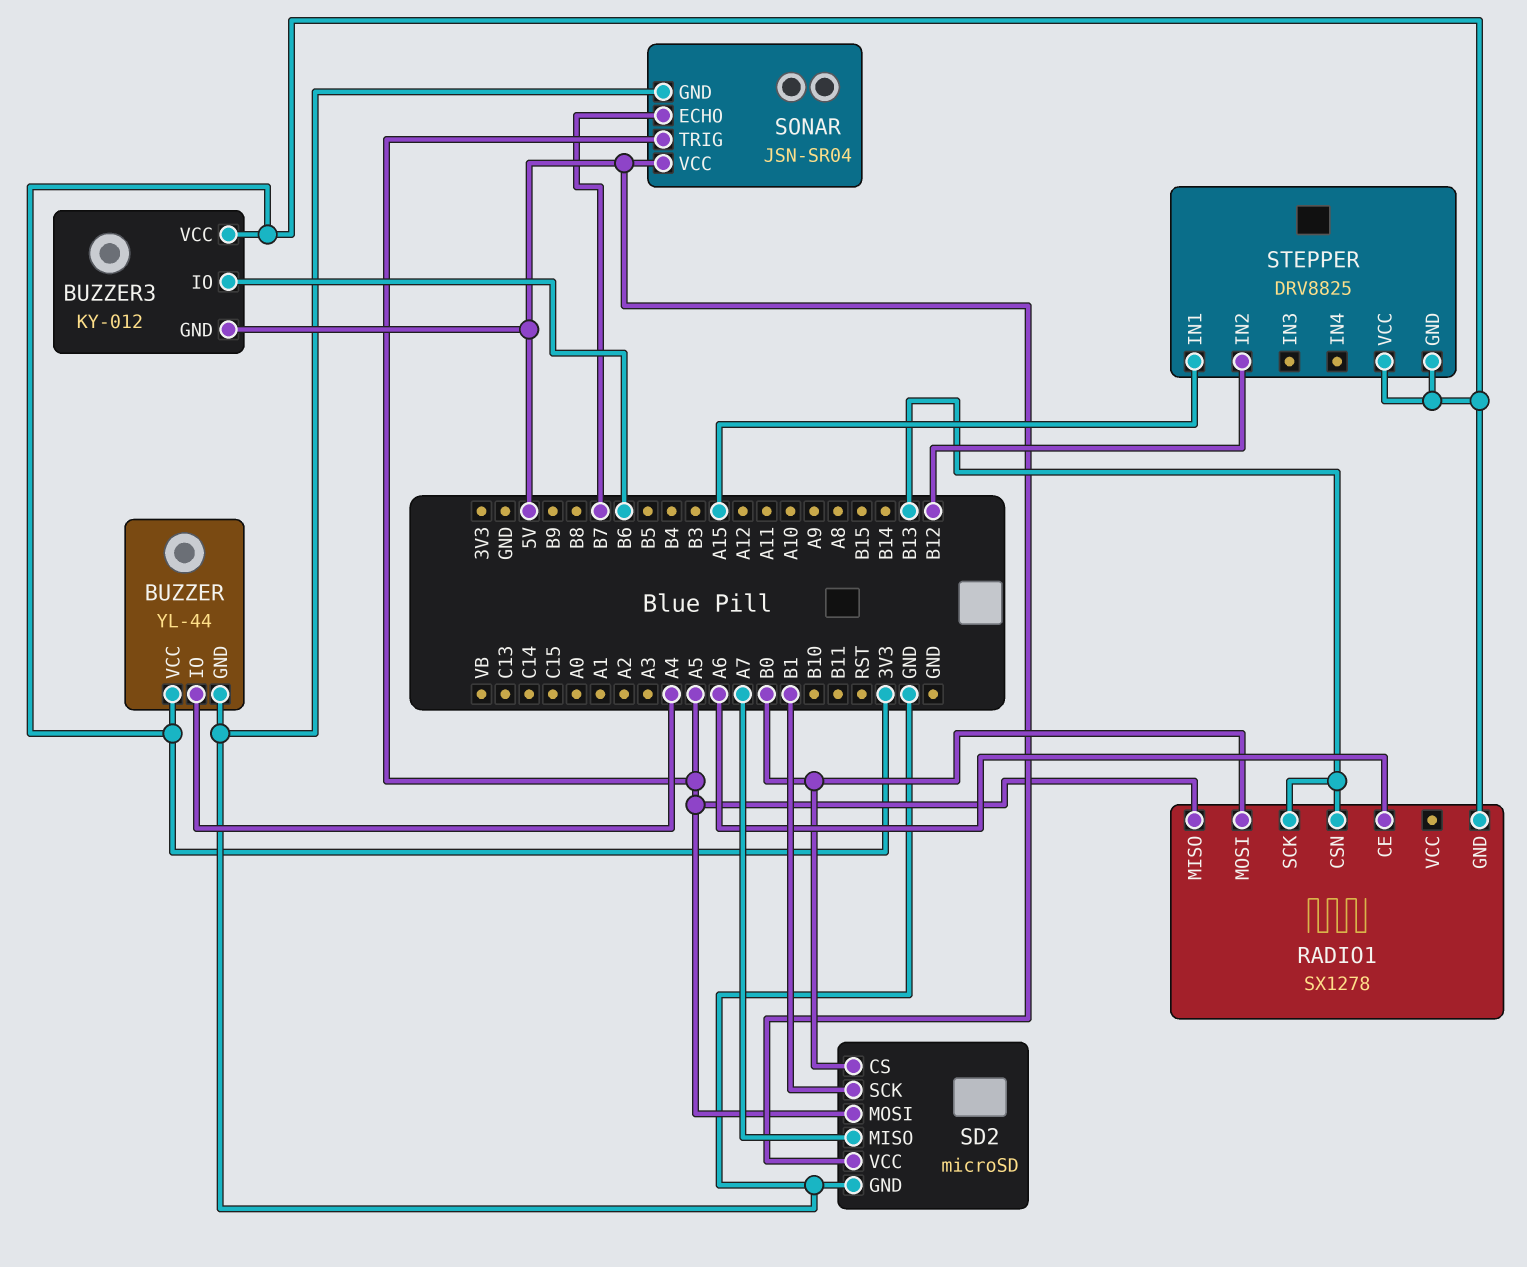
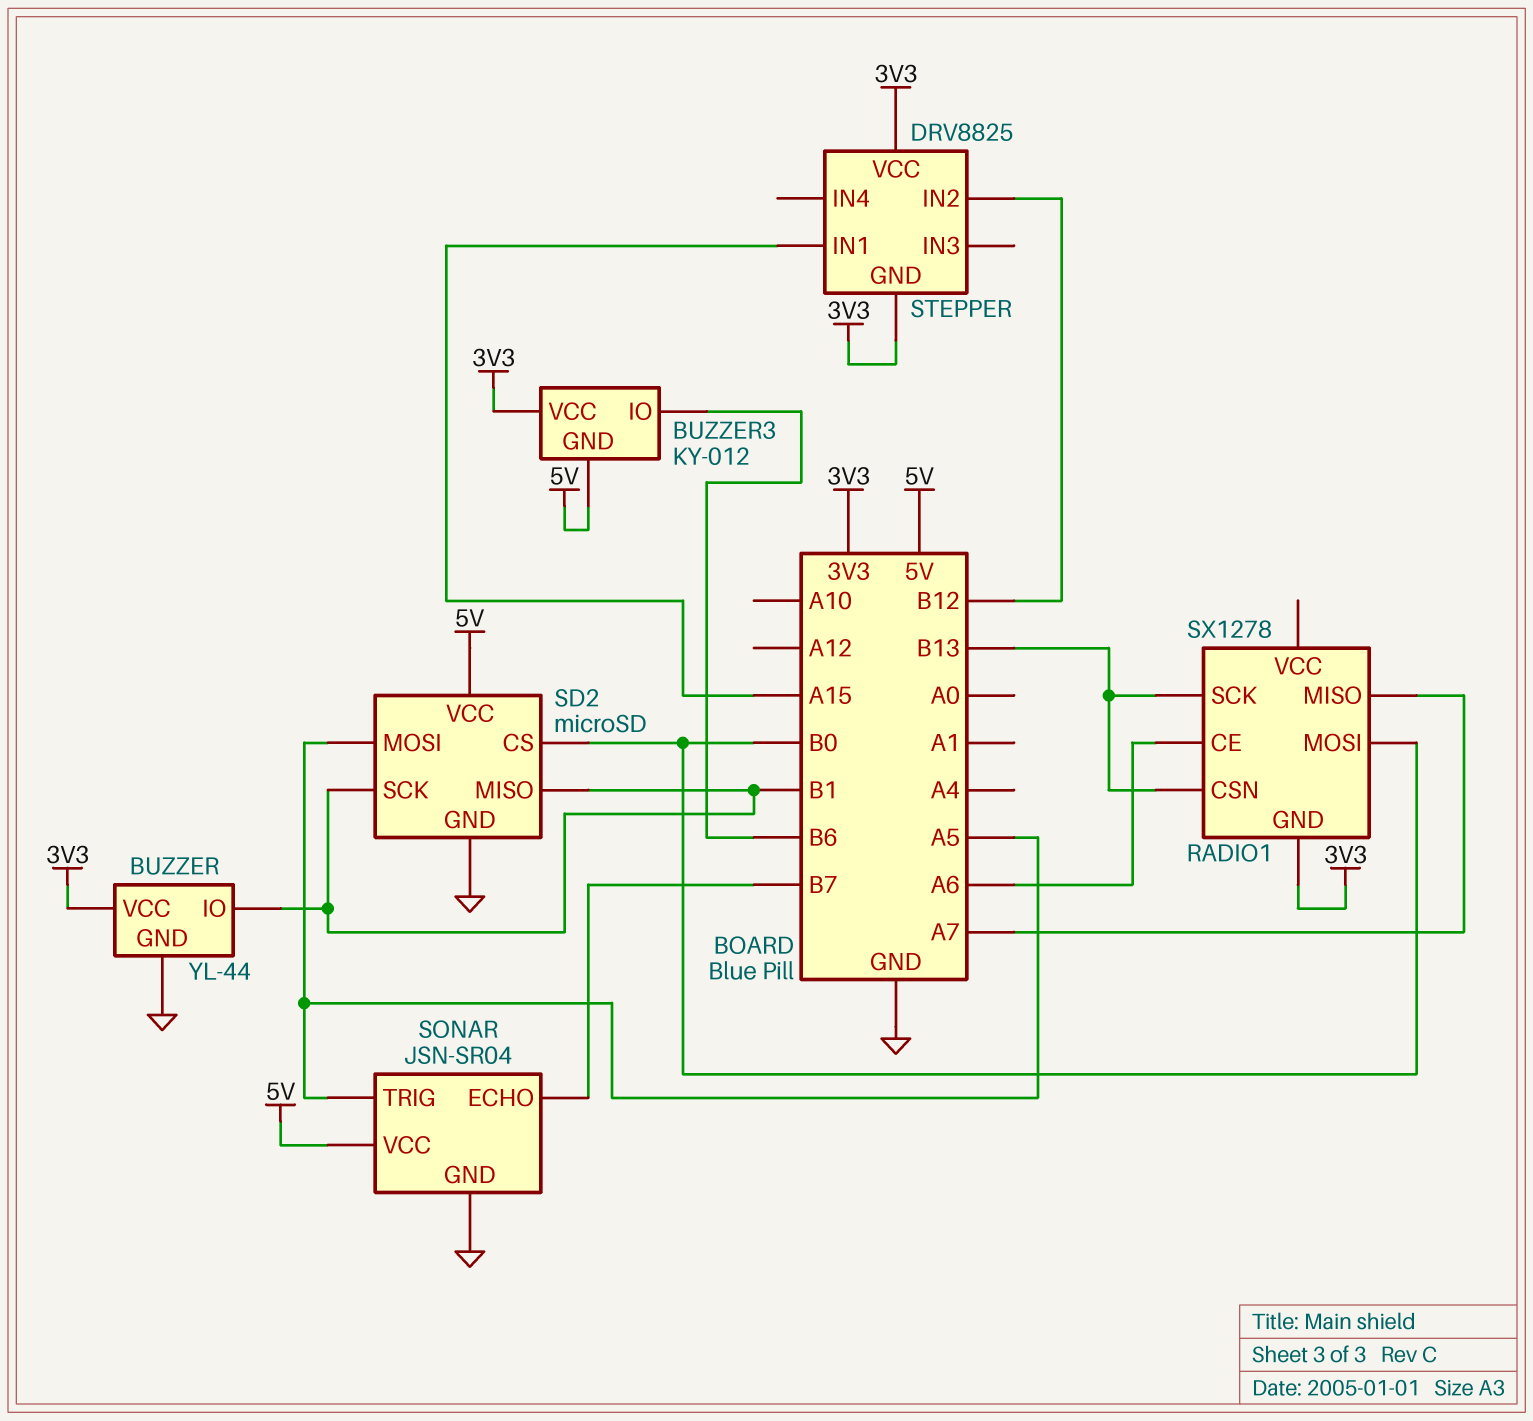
BUZZER pin IO: A4 -> B1
RADIO1 pin MISO: A5 -> A7
SD2 pin MISO: A7 -> B1

